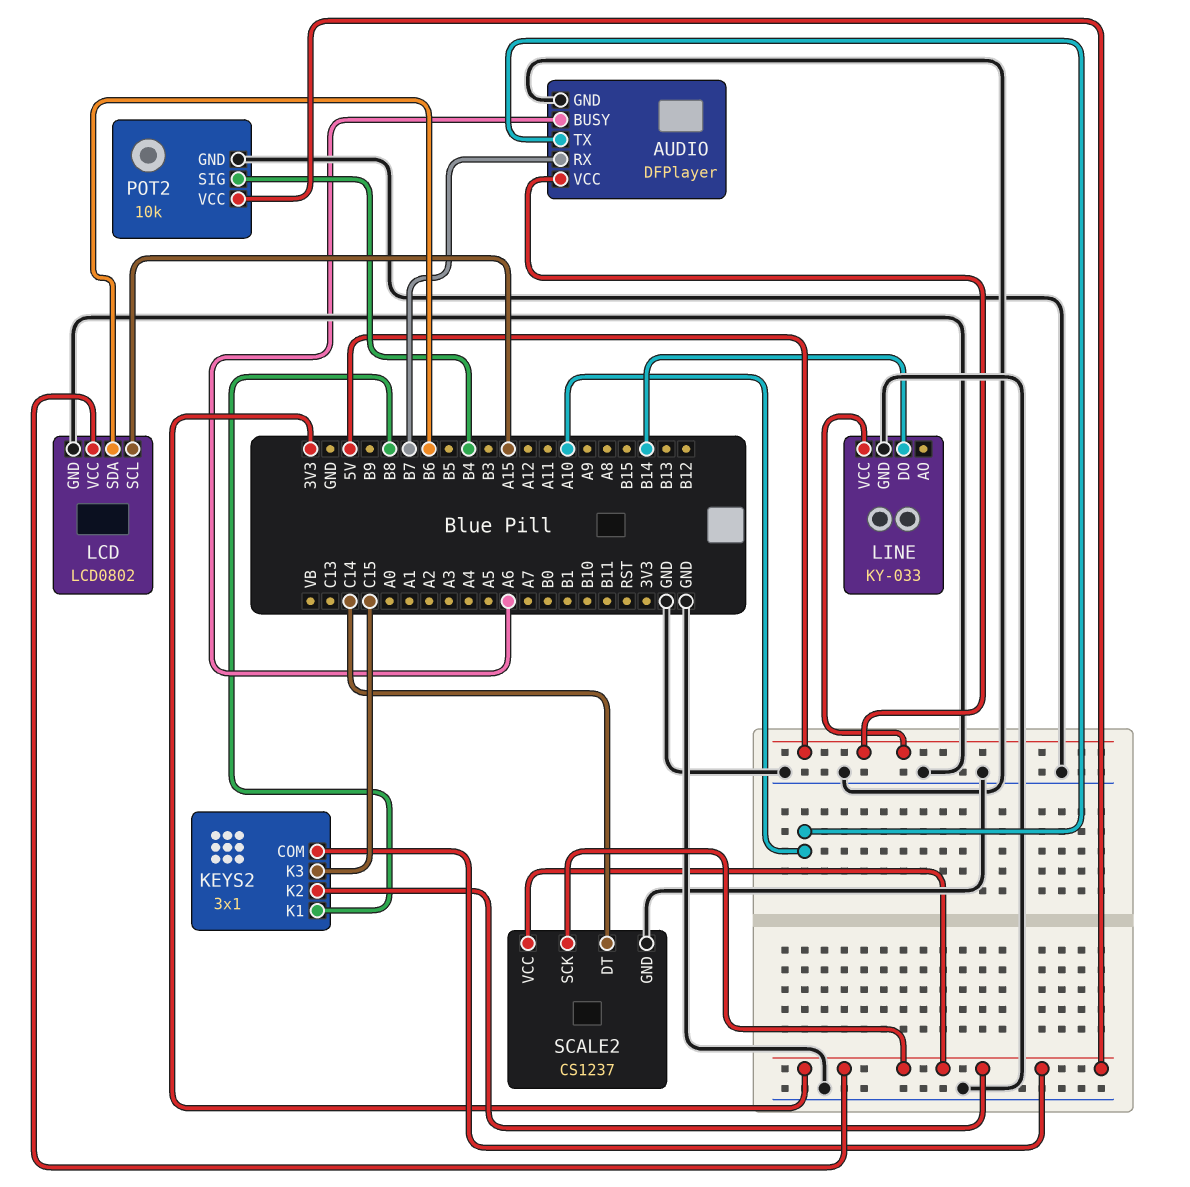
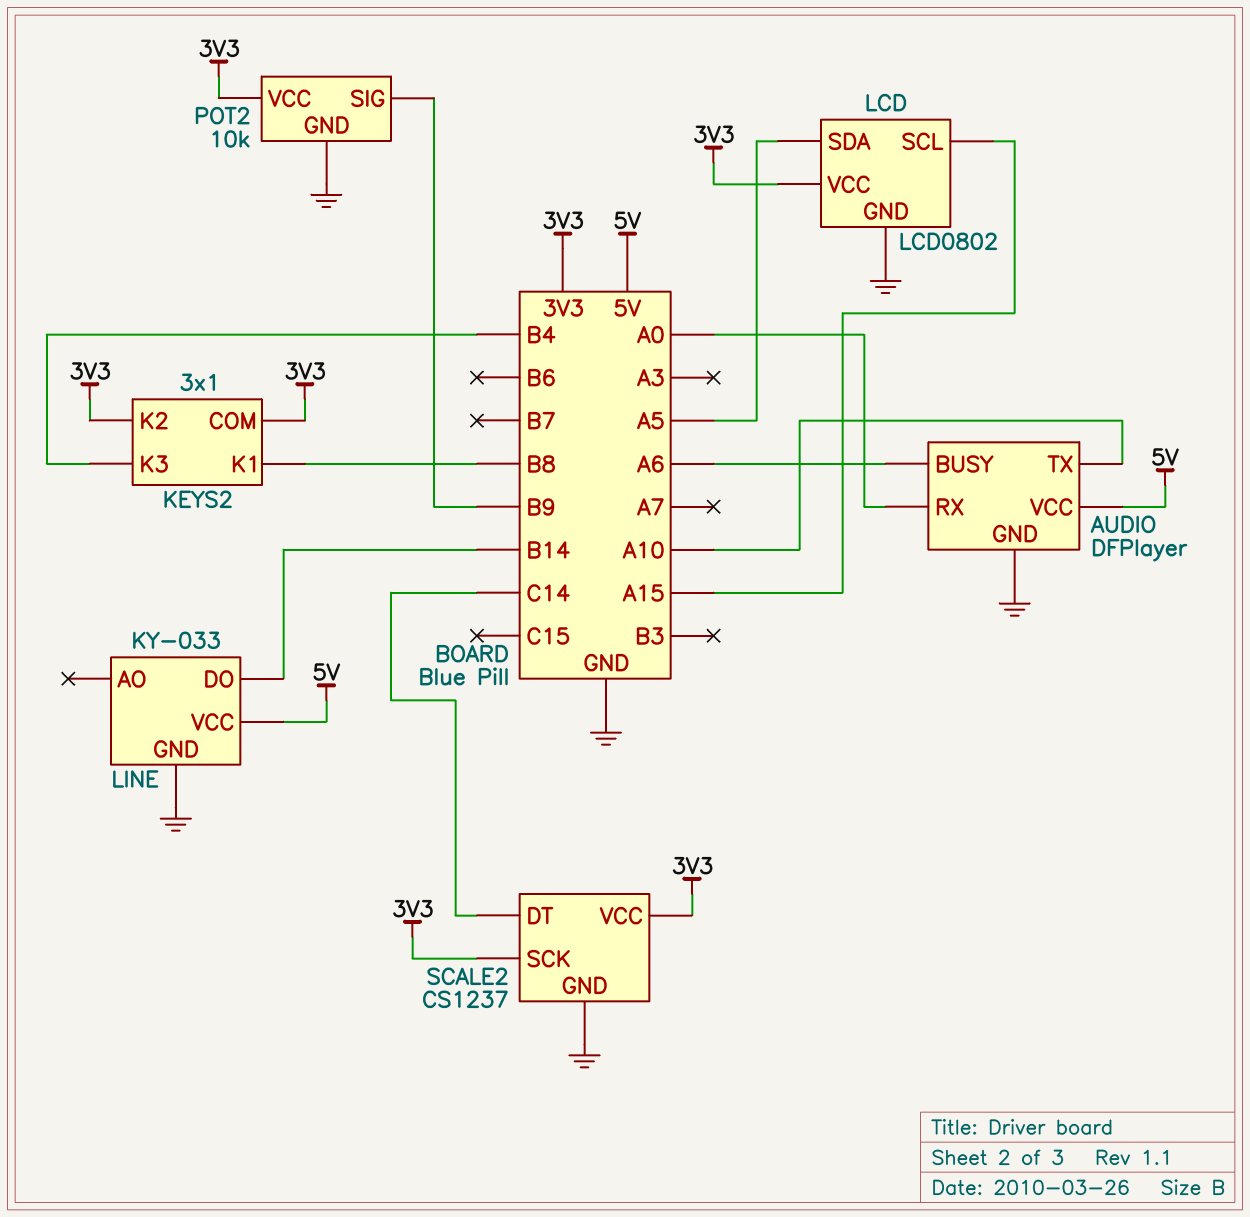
AUDIO pin RX: B7 -> A0
KEYS2 pin K3: C15 -> B4
LCD pin SDA: B6 -> A5
POT2 pin SIG: B4 -> B9

